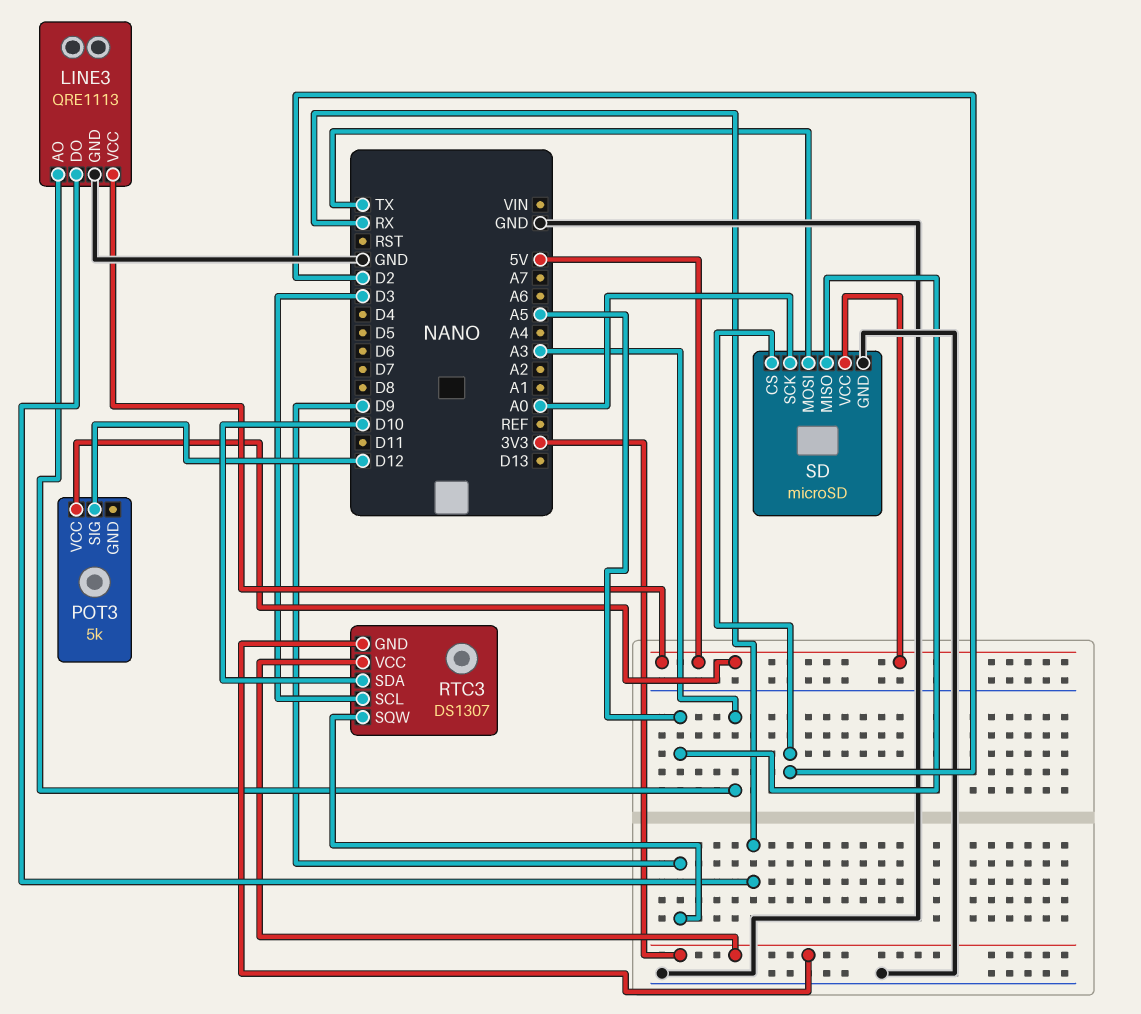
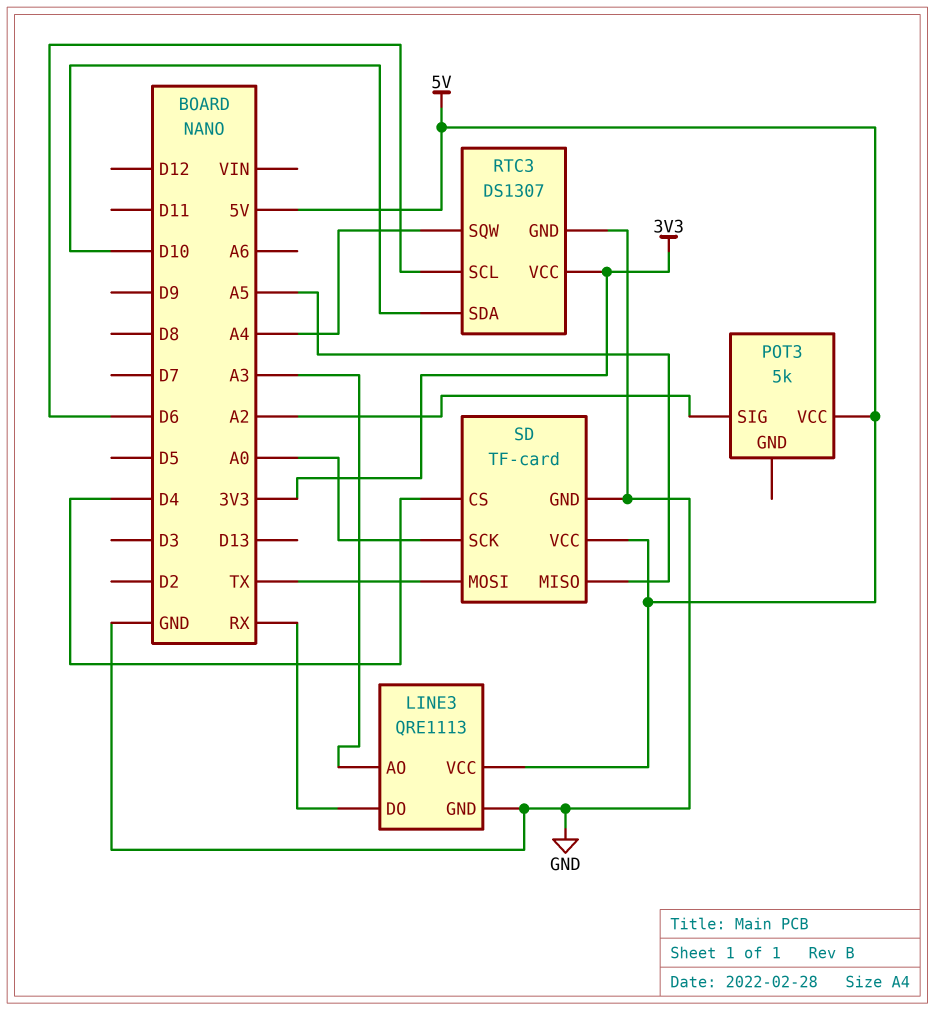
POT3 pin SIG: D12 -> A2
RTC3 pin GND: 3V3 -> GND
RTC3 pin SCL: D3 -> D6
RTC3 pin SQW: D9 -> A4
SD: microSD -> TF-card
SD pin CS: D2 -> D4

